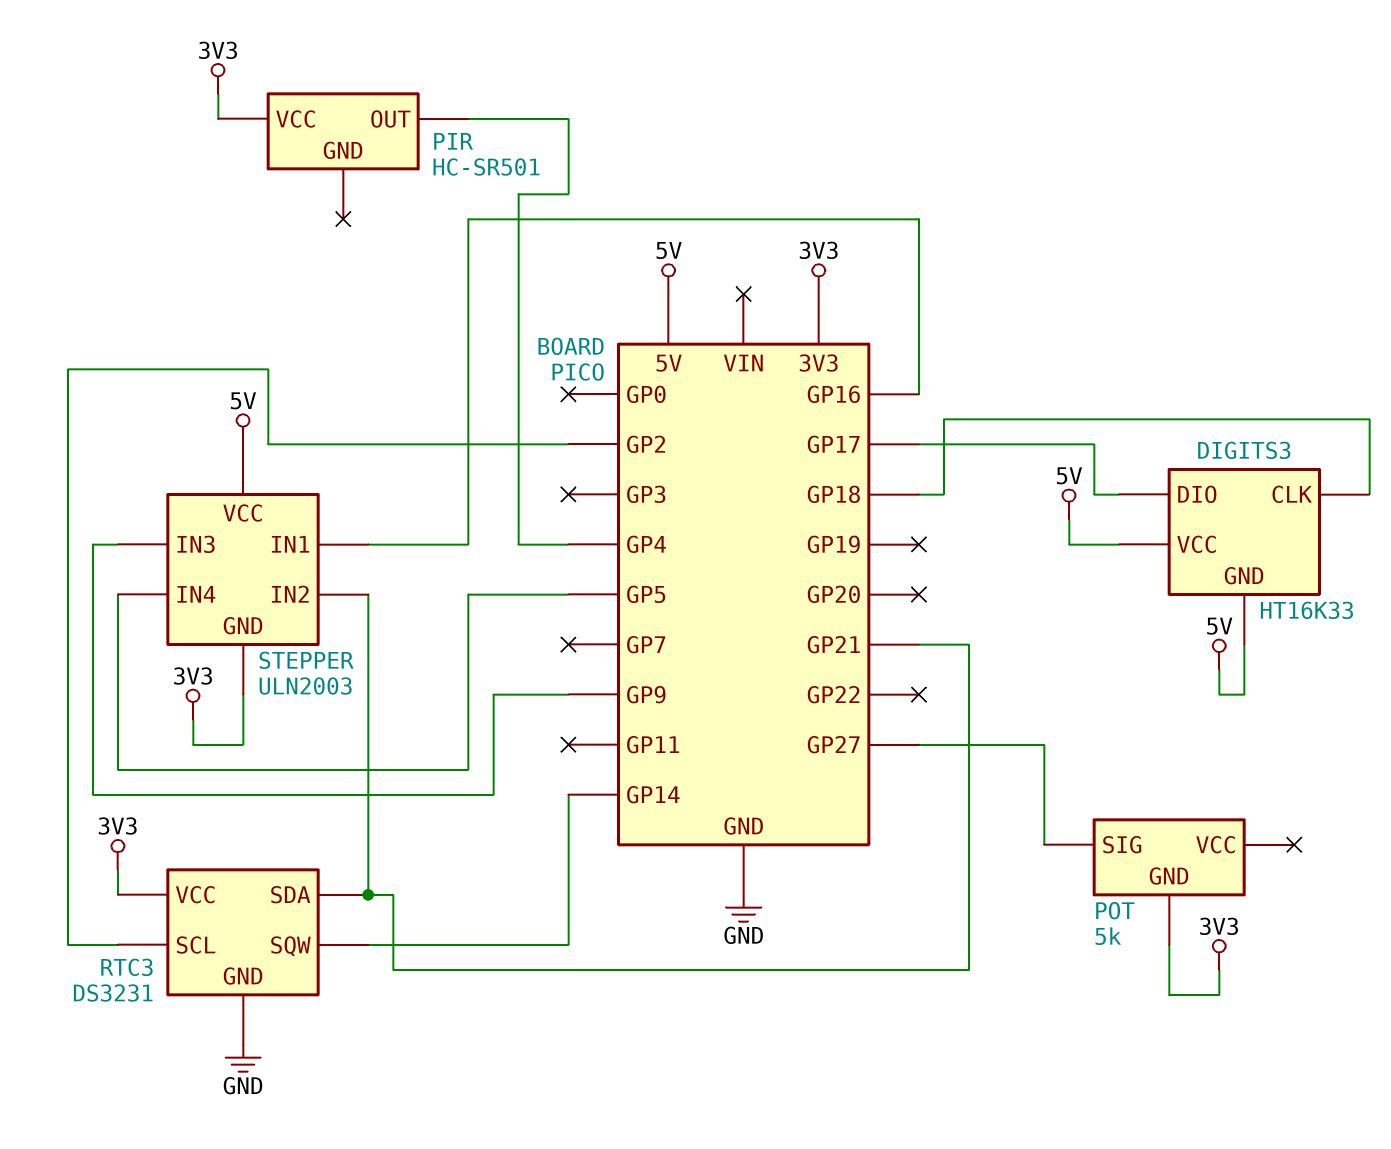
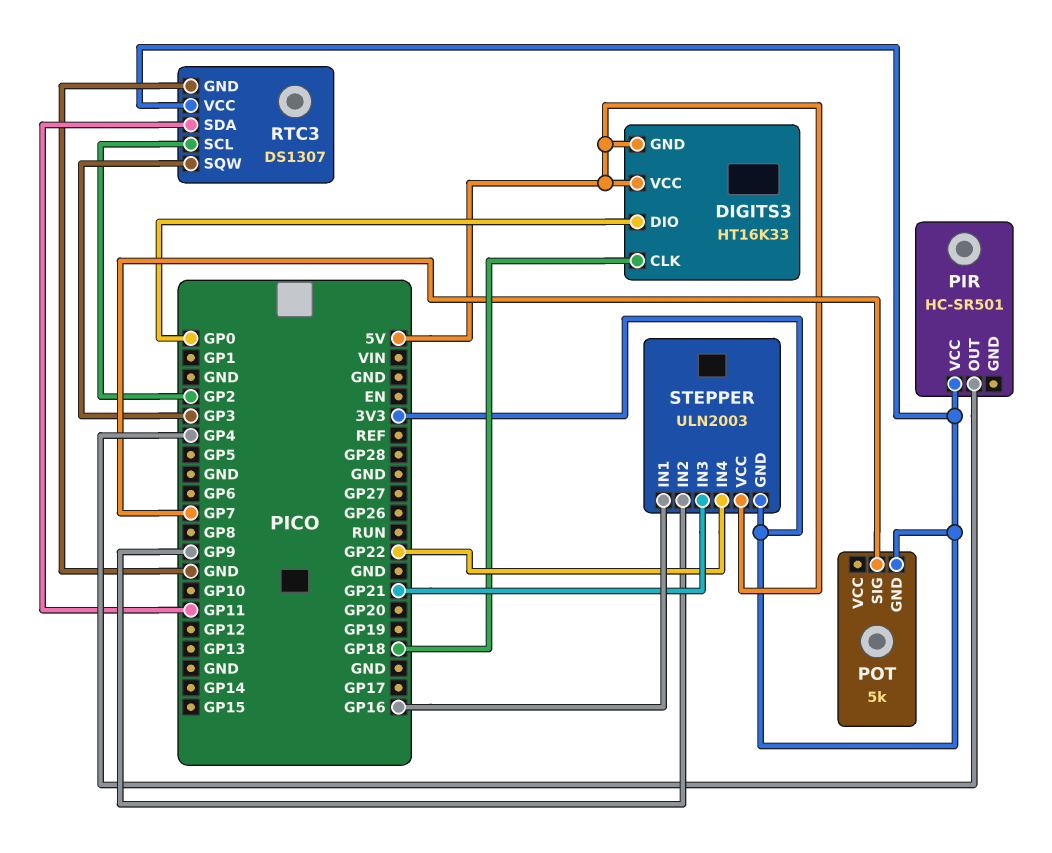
DIGITS3 pin DIO: GP17 -> GP0
POT pin SIG: GP27 -> GP7
RTC3: DS3231 -> DS1307
RTC3 pin SDA: GP21 -> GP11
RTC3 pin SQW: GP14 -> GP3
STEPPER pin IN2: GP21 -> GP9
STEPPER pin IN3: GP9 -> GP21
STEPPER pin IN4: GP5 -> GP22

